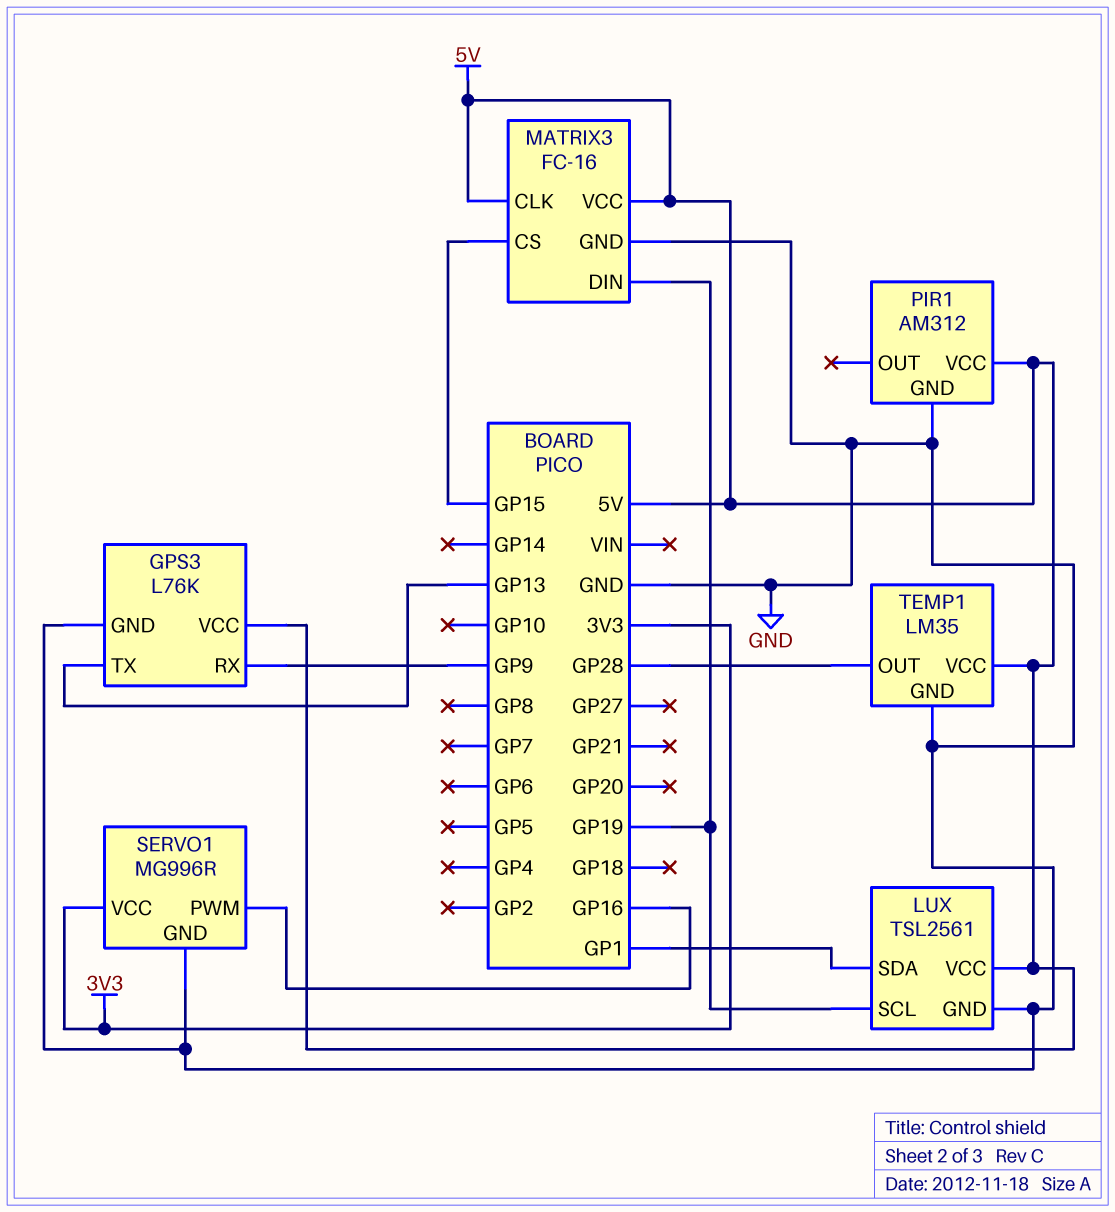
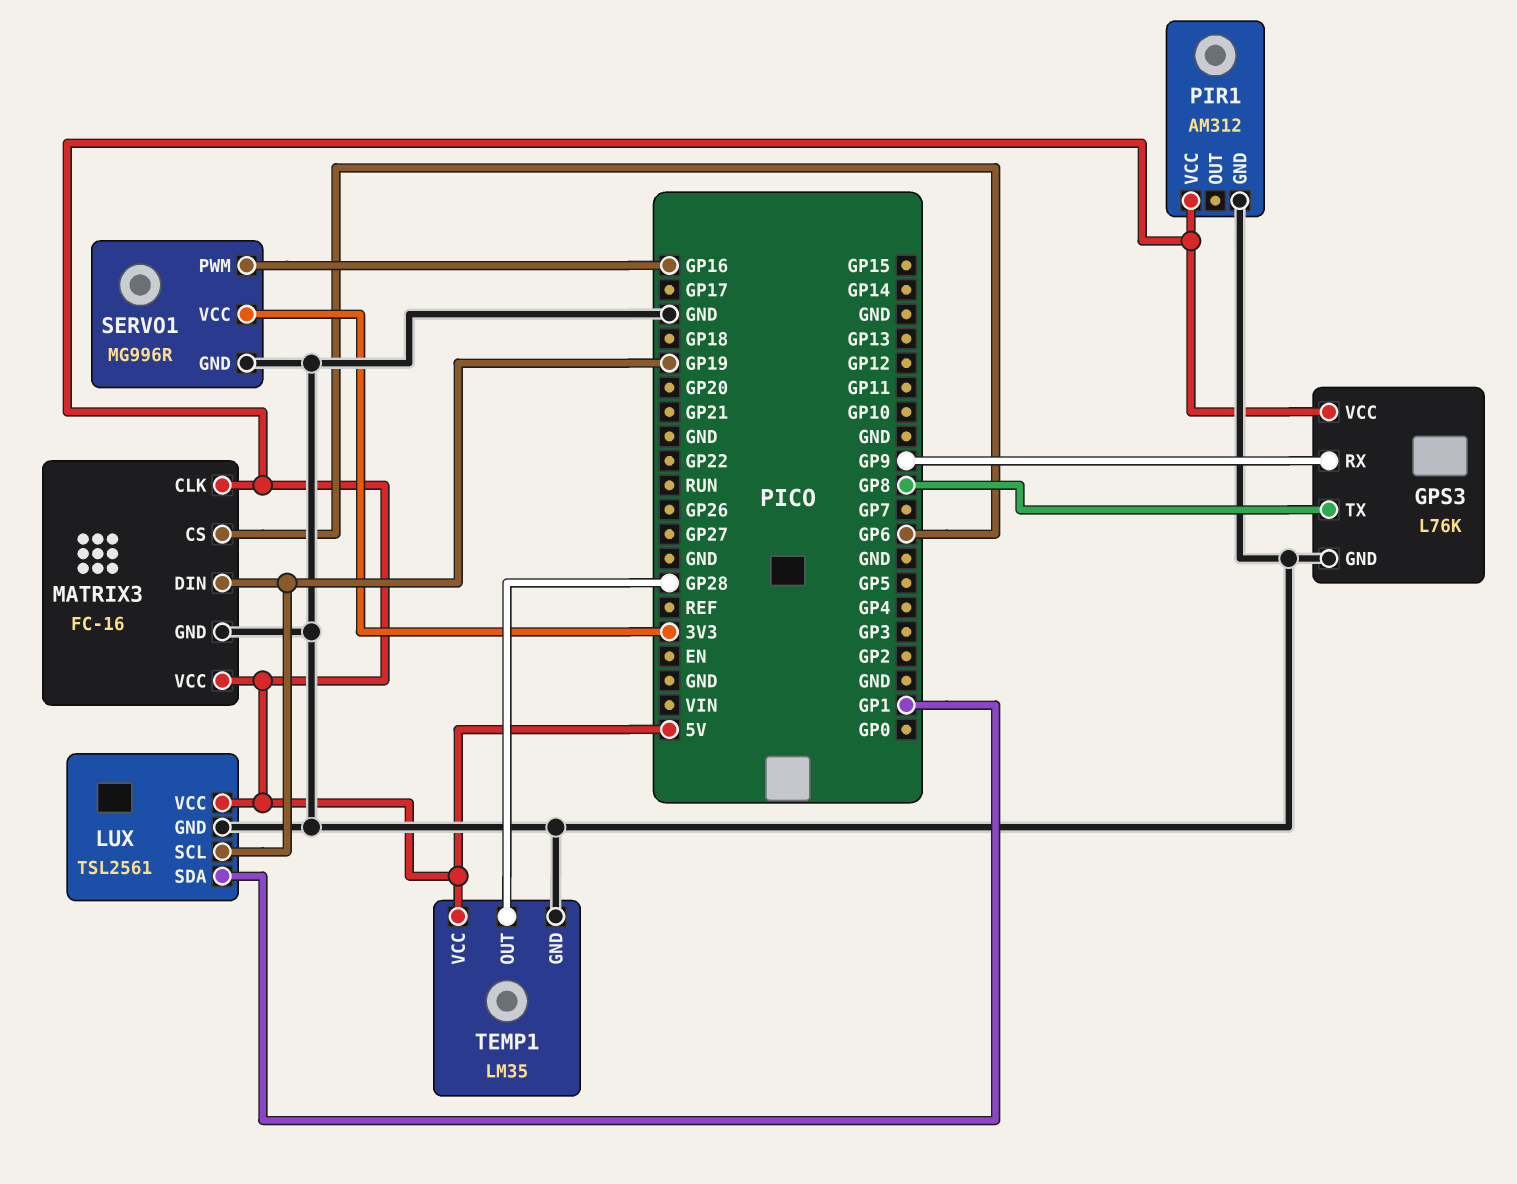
GPS3 pin TX: GP13 -> GP8
MATRIX3 pin CS: GP15 -> GP6

